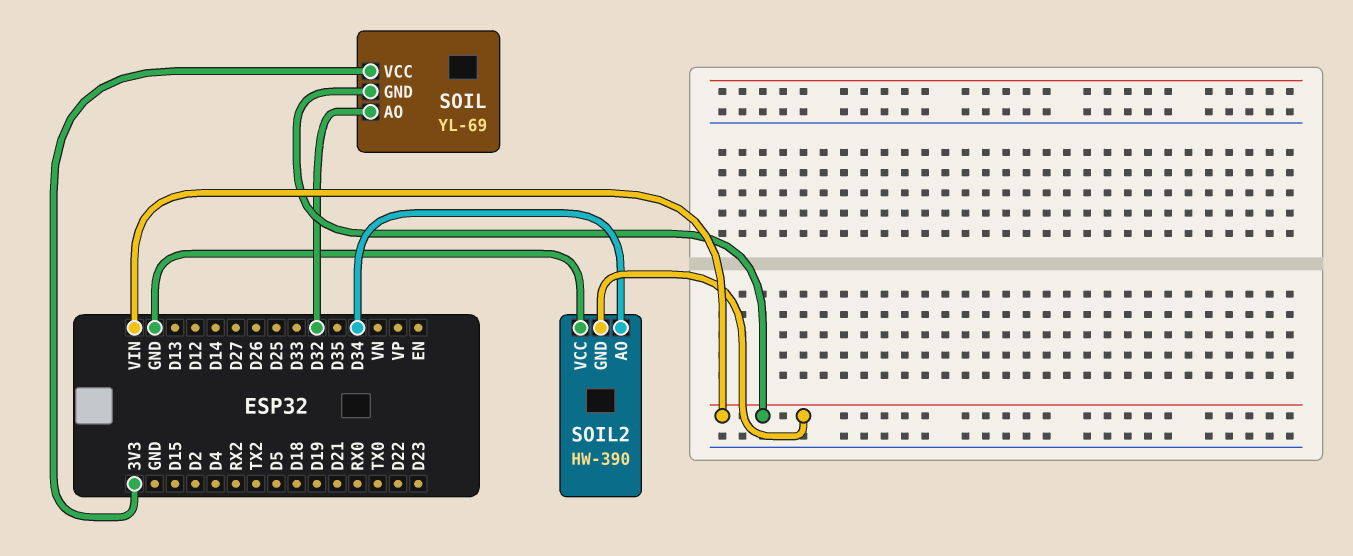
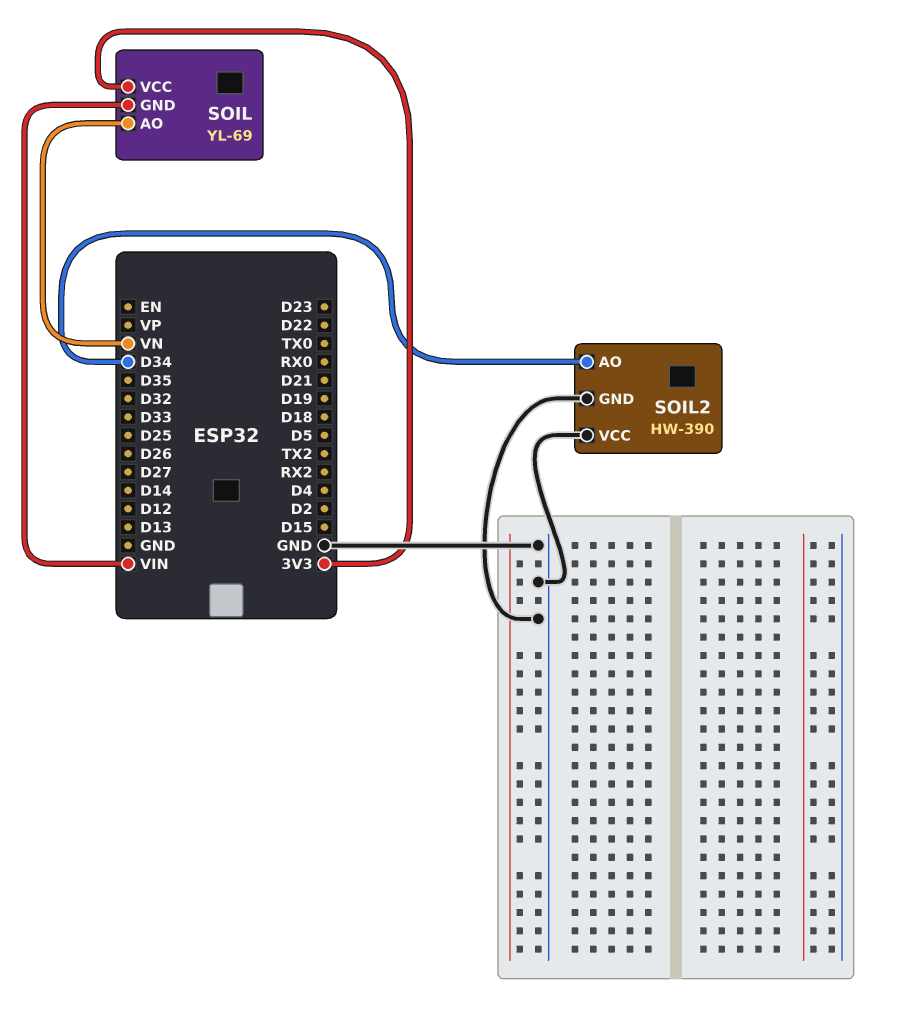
SOIL pin AO: D32 -> VN
SOIL2 pin GND: VIN -> GND

